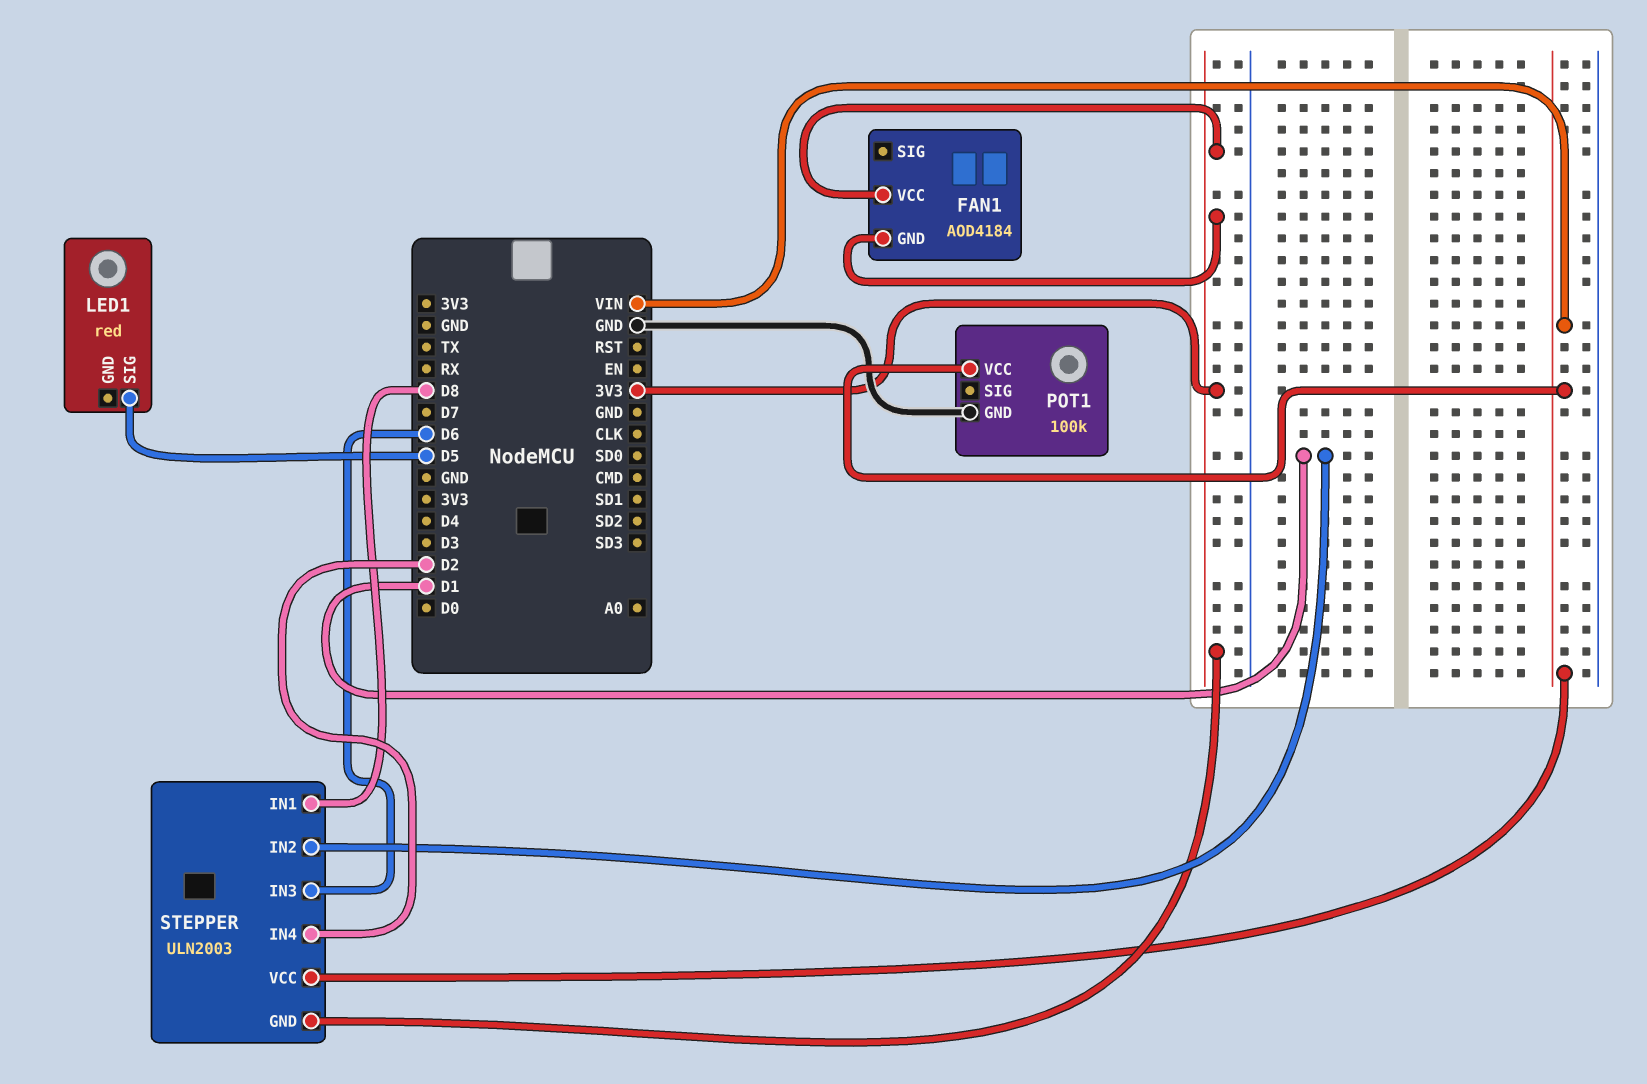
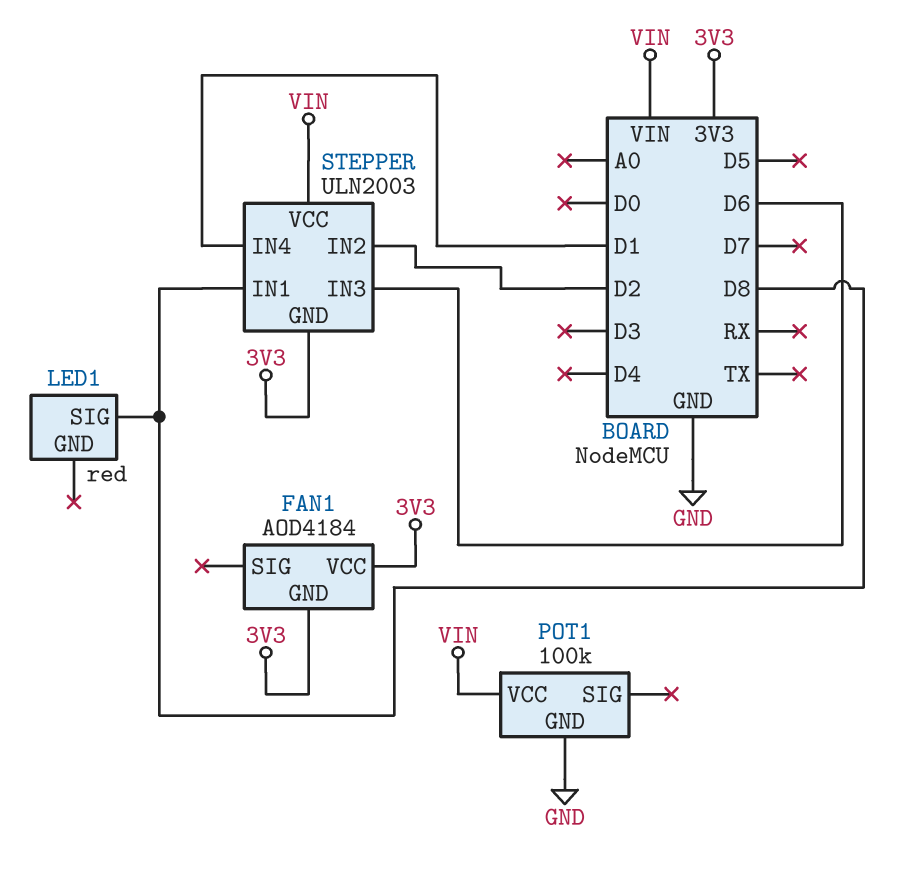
LED1 pin SIG: D5 -> D8
STEPPER pin IN2: D1 -> D2
STEPPER pin IN4: D2 -> D1

